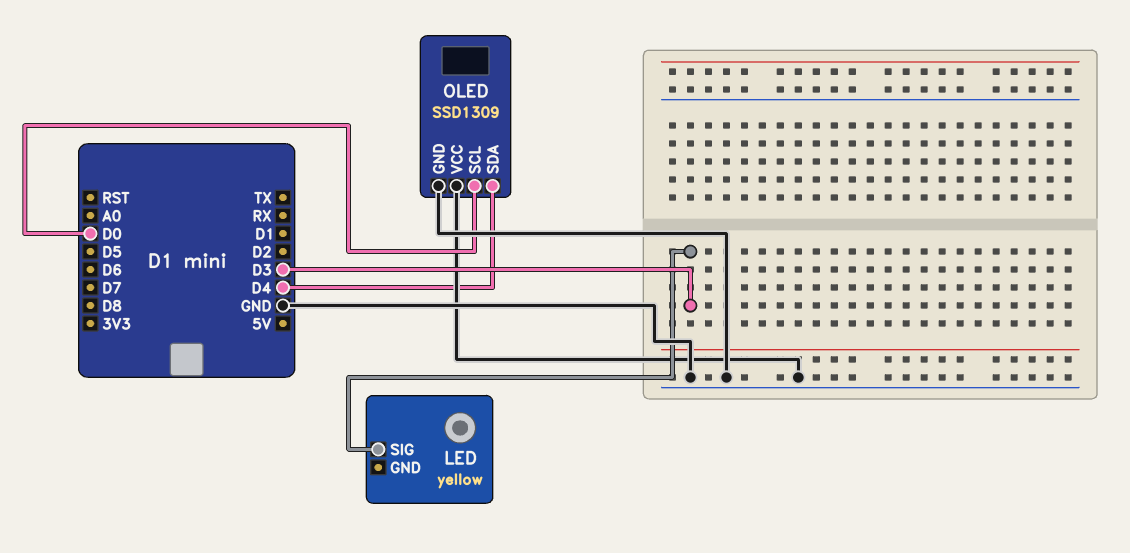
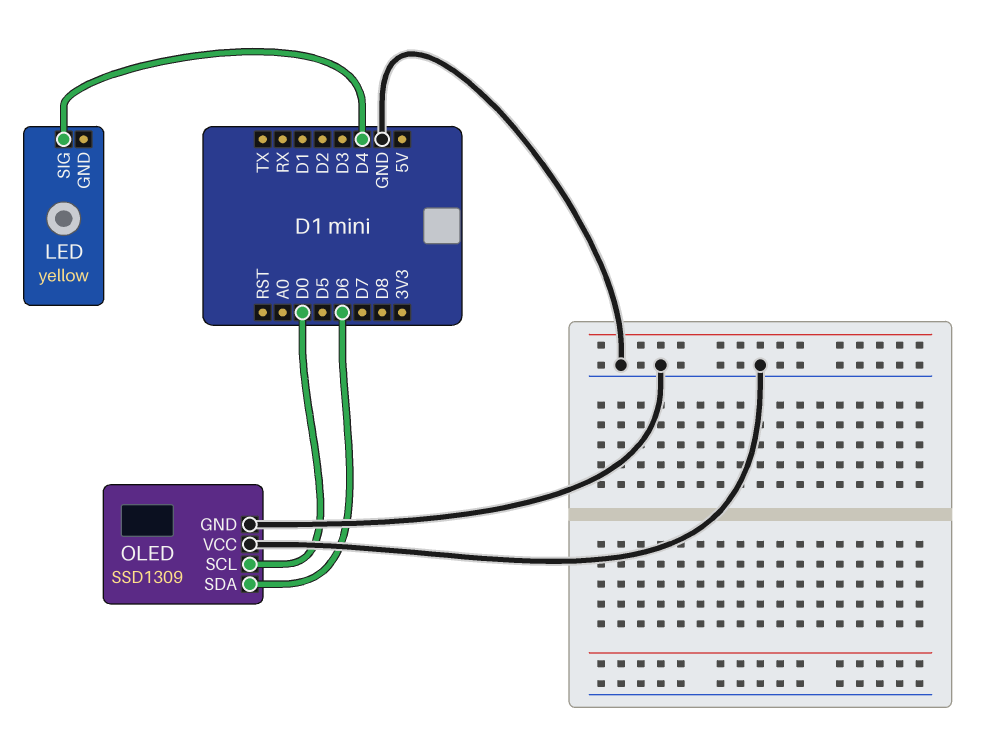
LED pin SIG: D3 -> D4
OLED pin SDA: D4 -> D6

